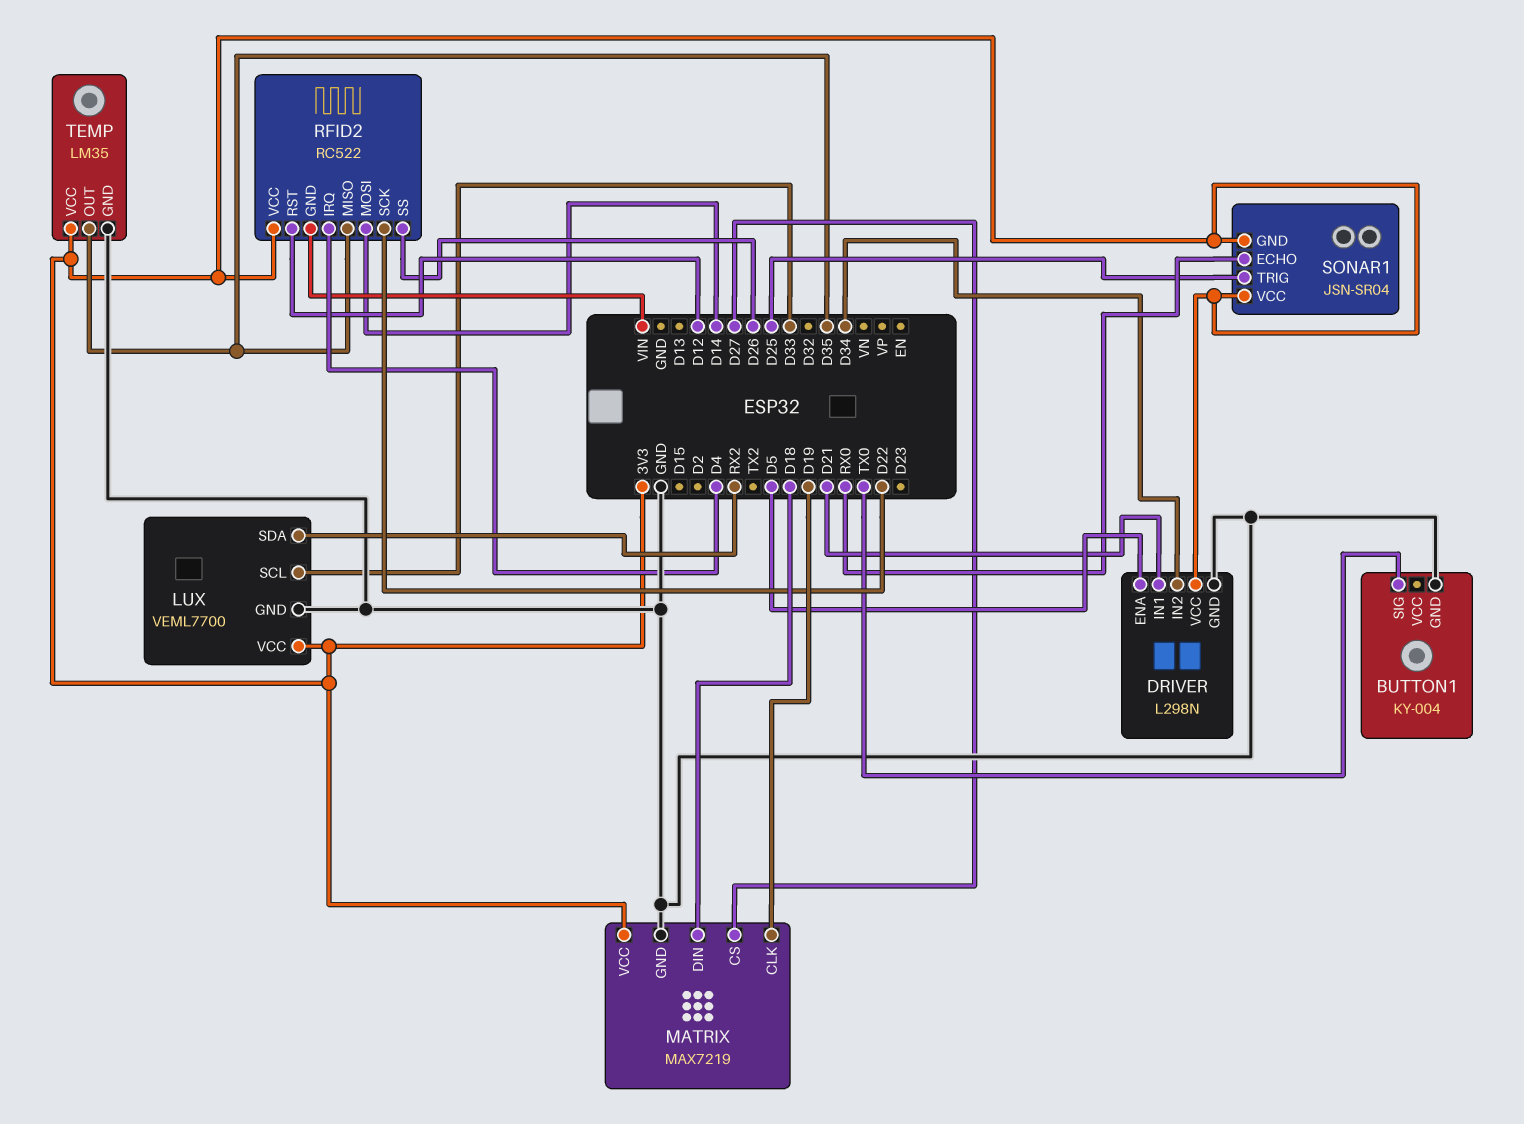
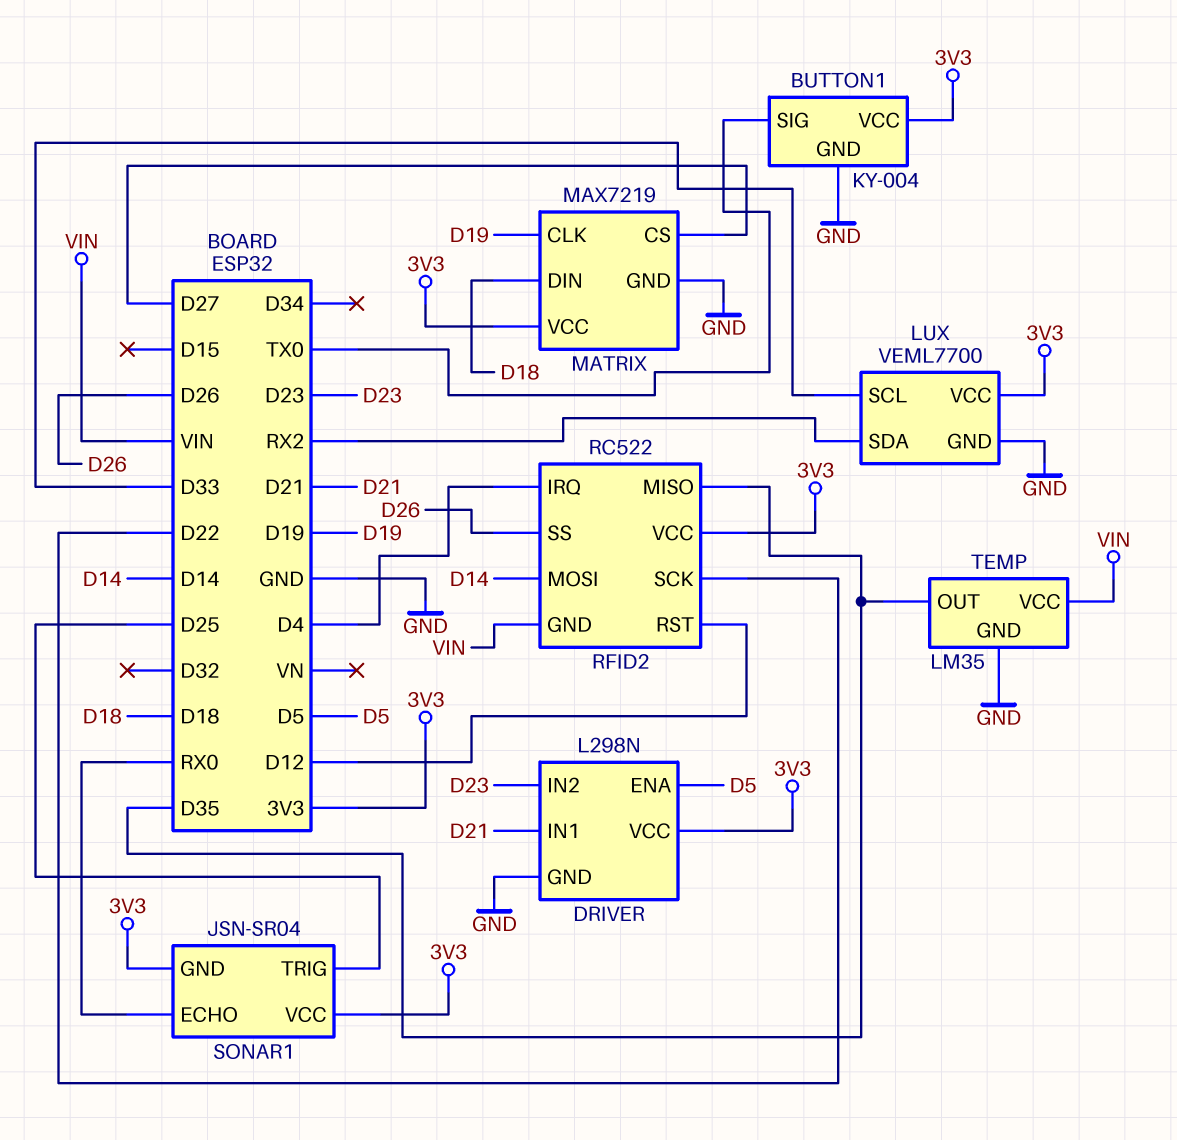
BUTTON1 pin VCC: none -> 3V3
DRIVER pin IN2: D34 -> D23
TEMP pin VCC: 3V3 -> VIN

